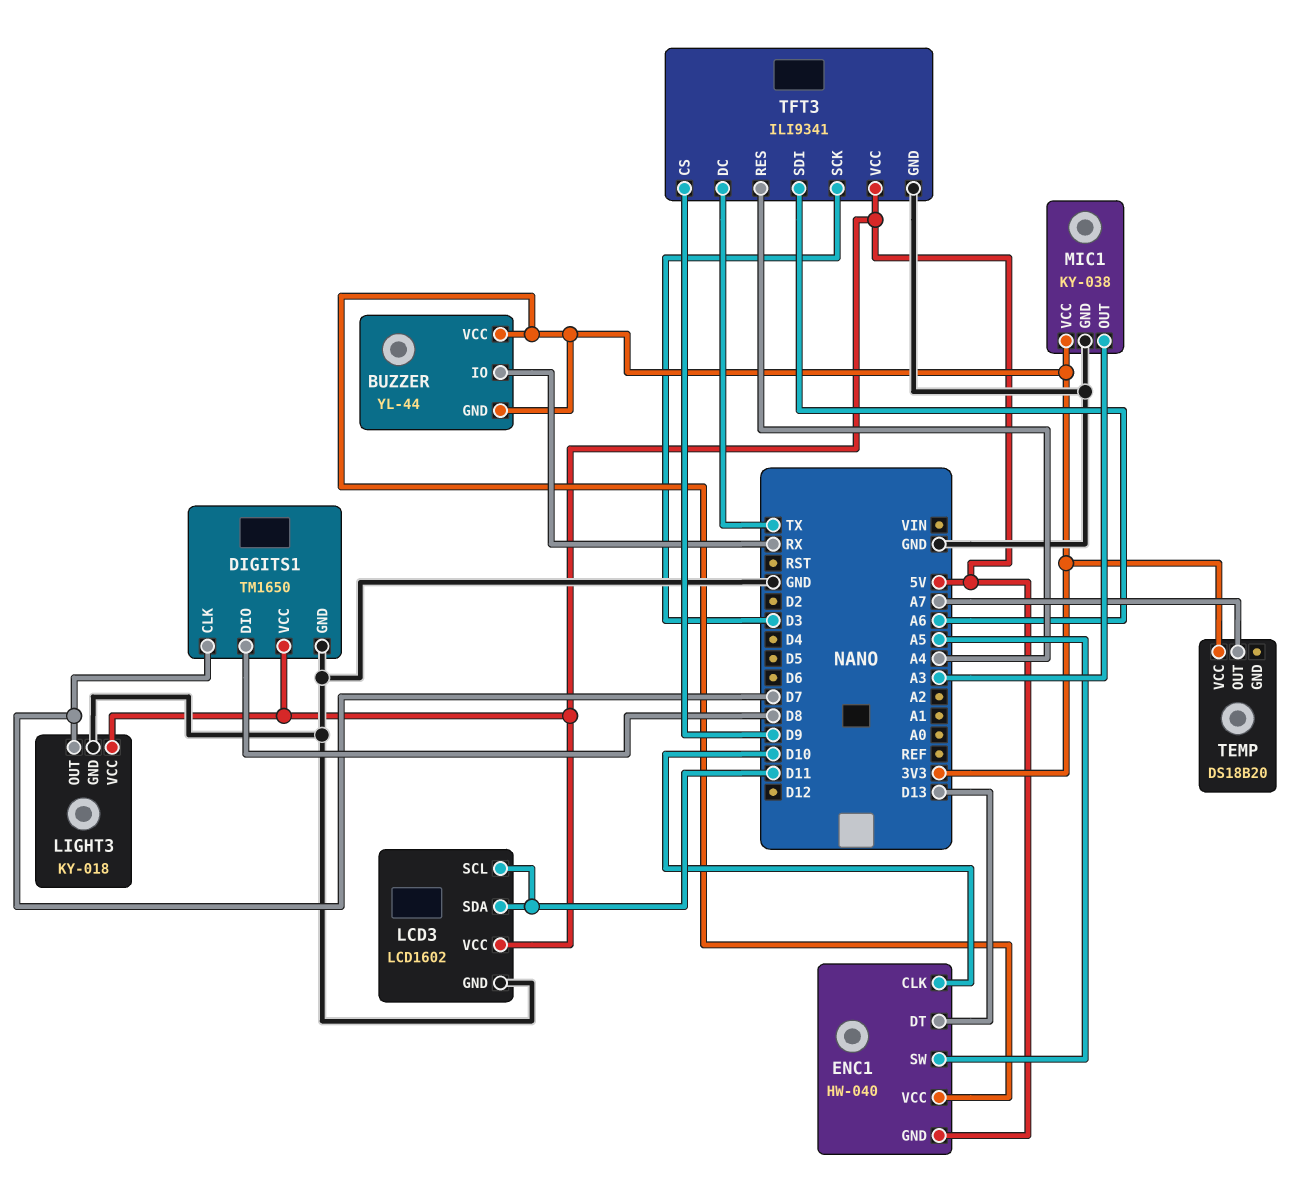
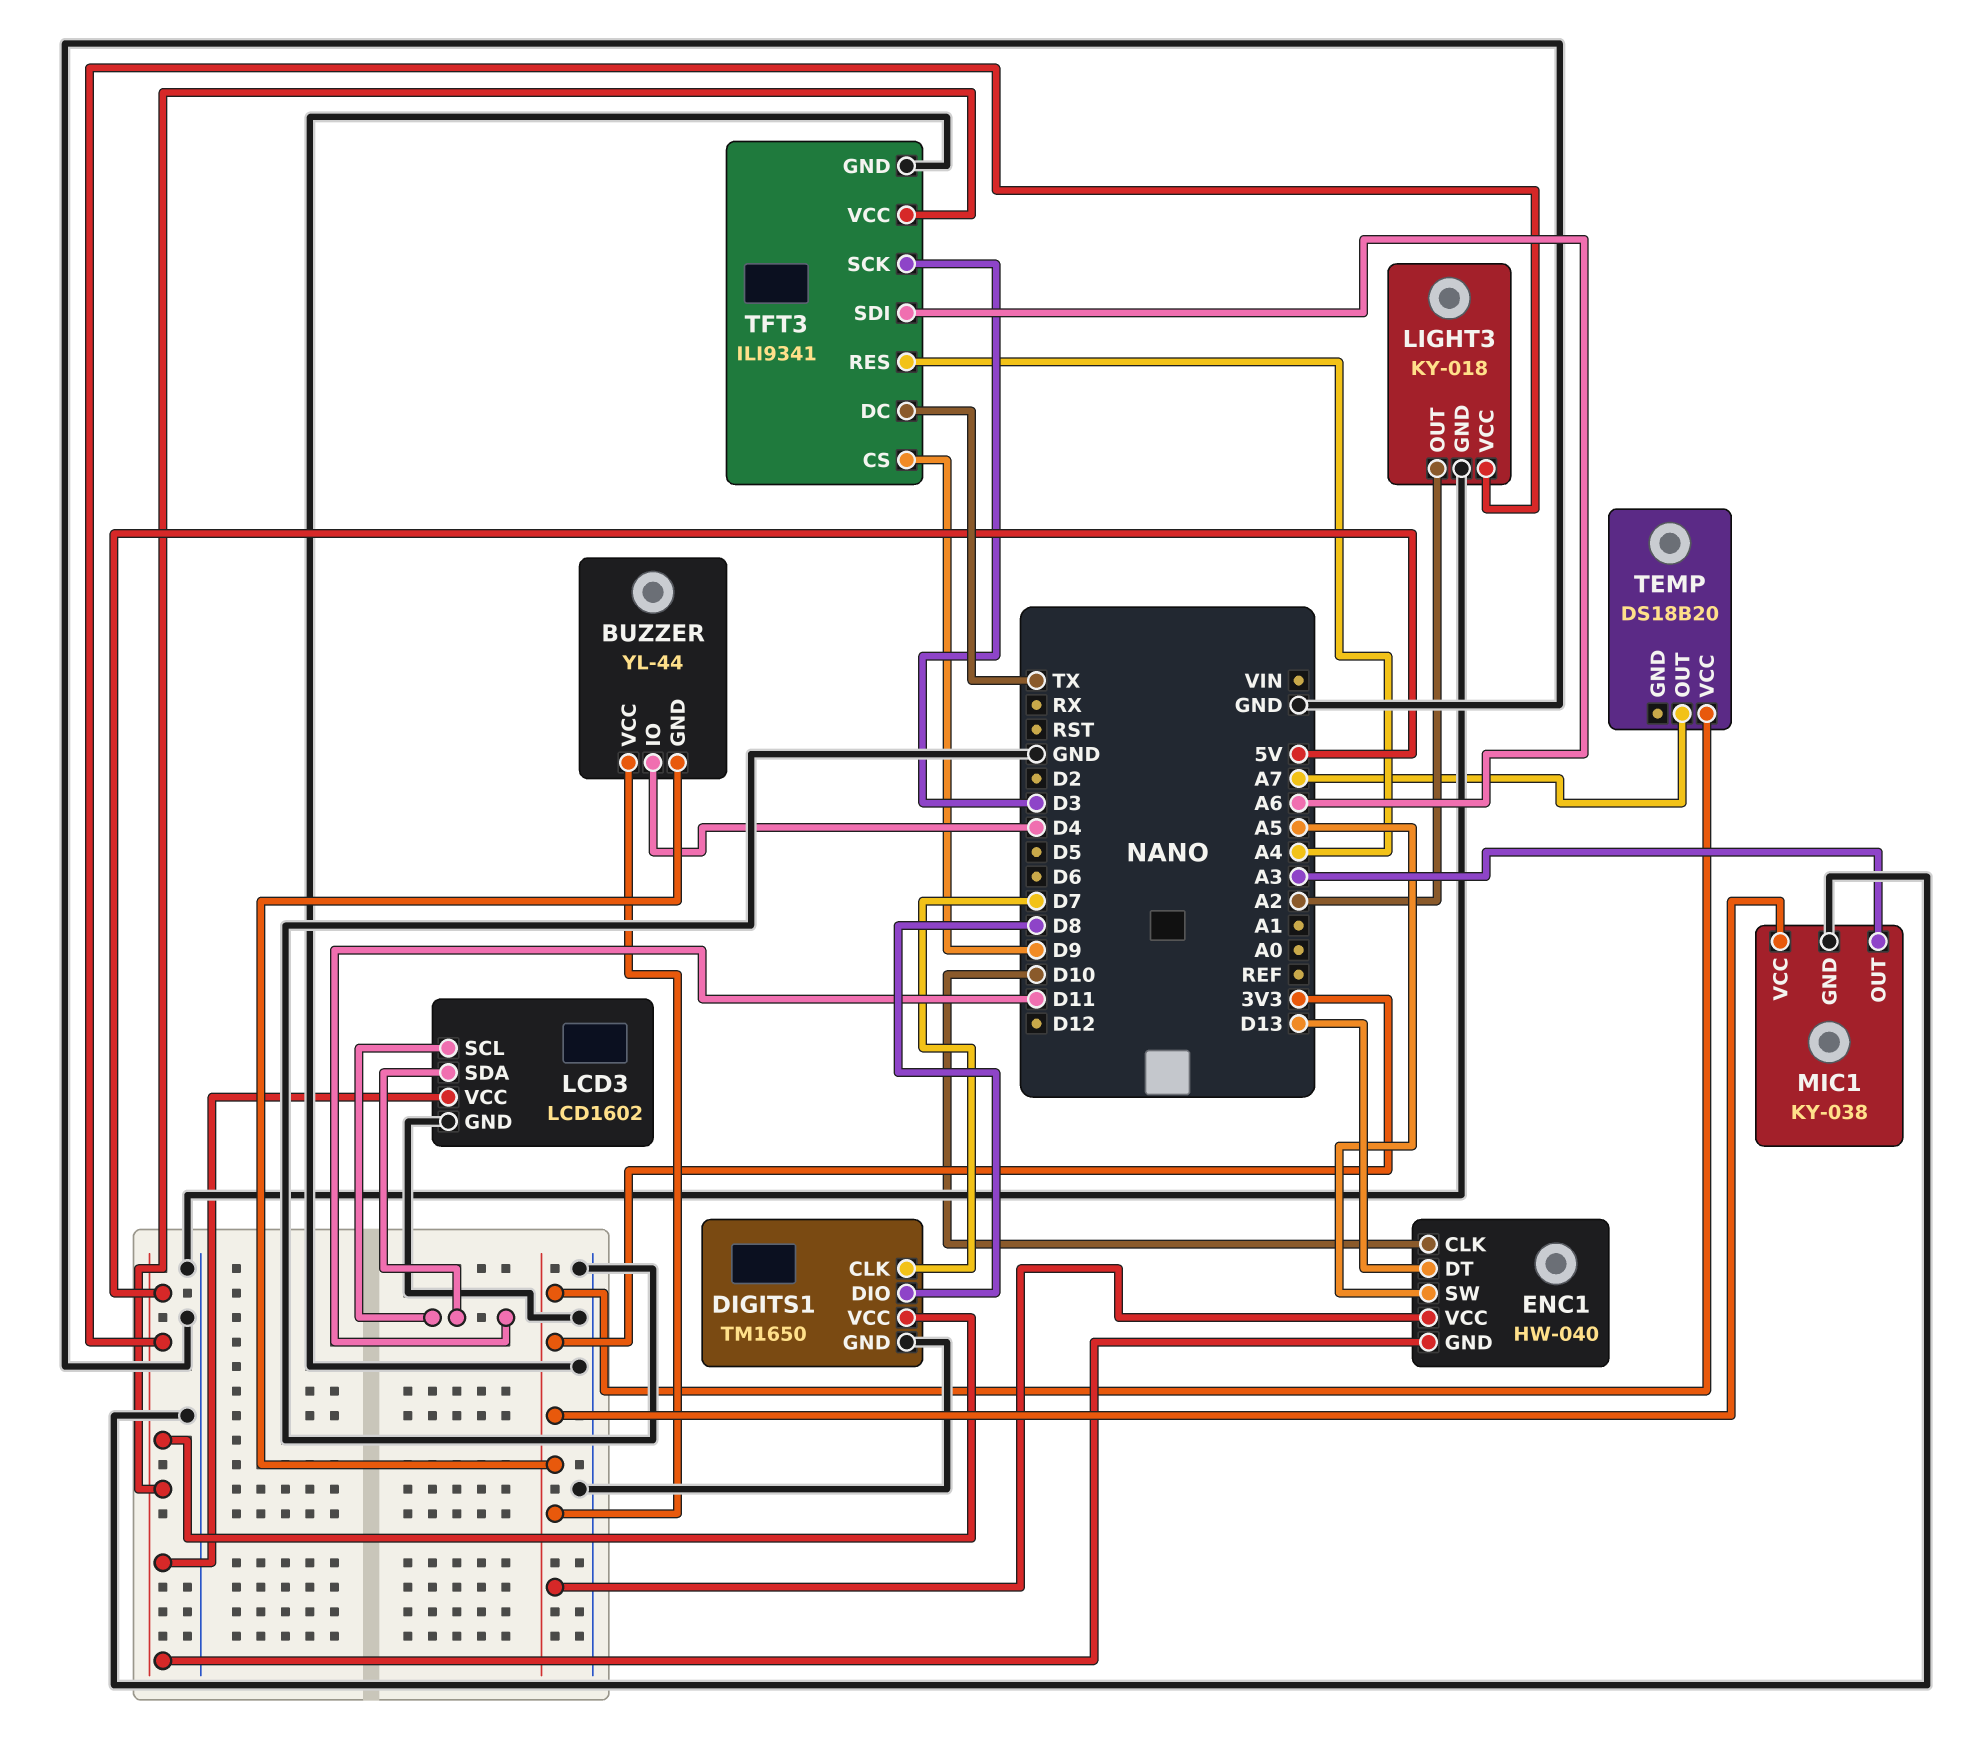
BUZZER pin IO: RX -> D4
LIGHT3 pin OUT: D7 -> A2

